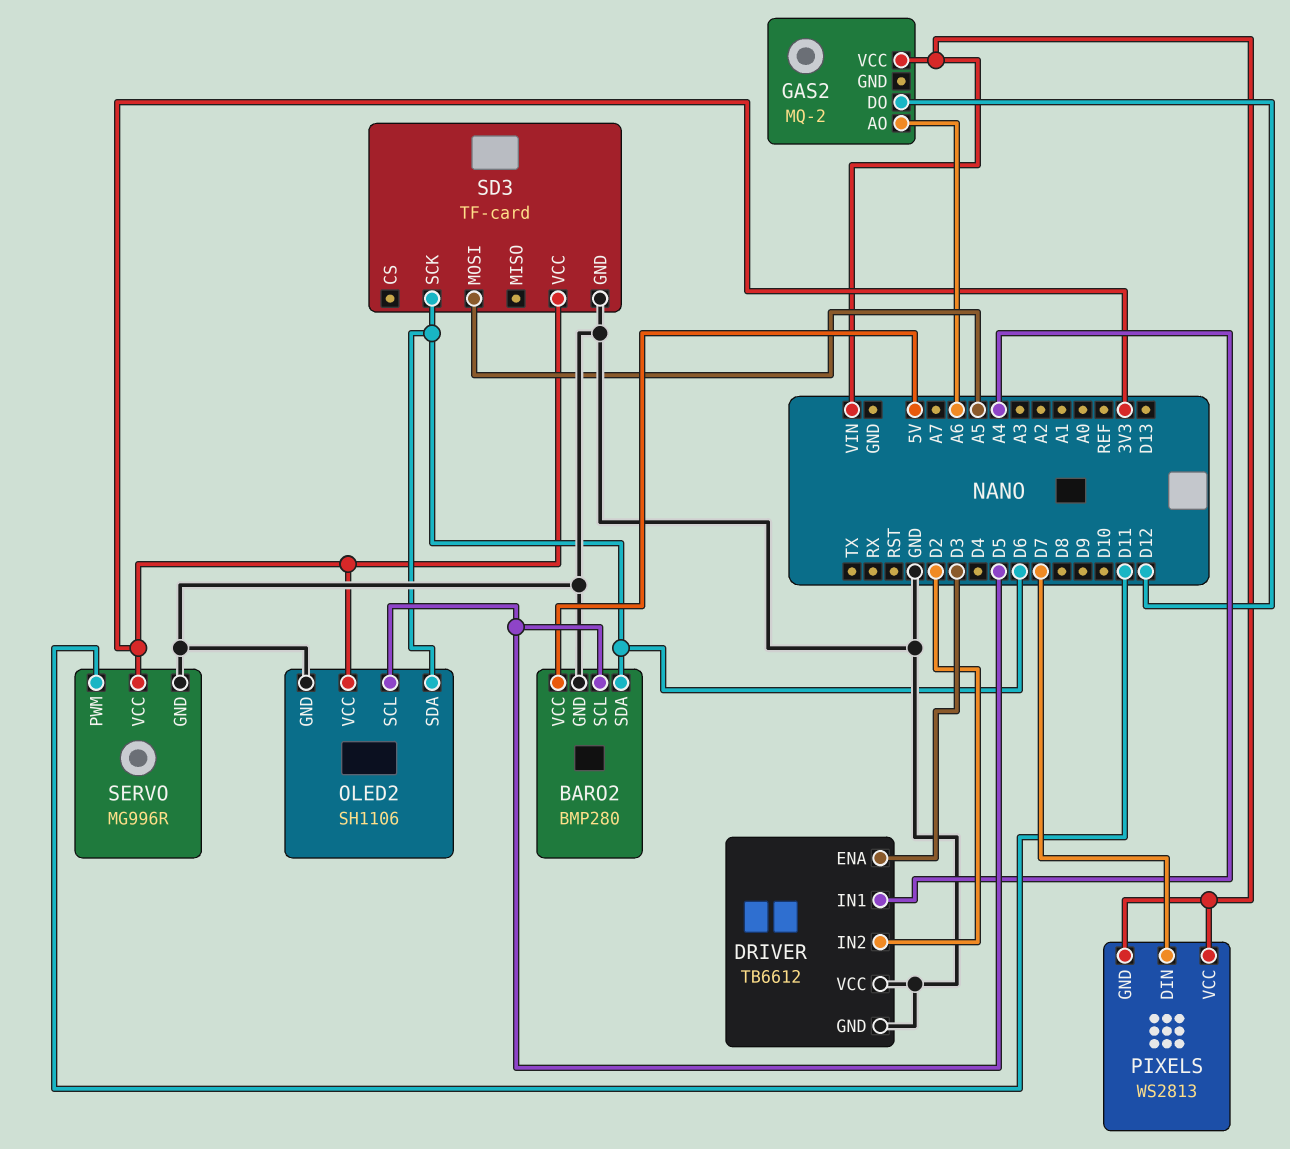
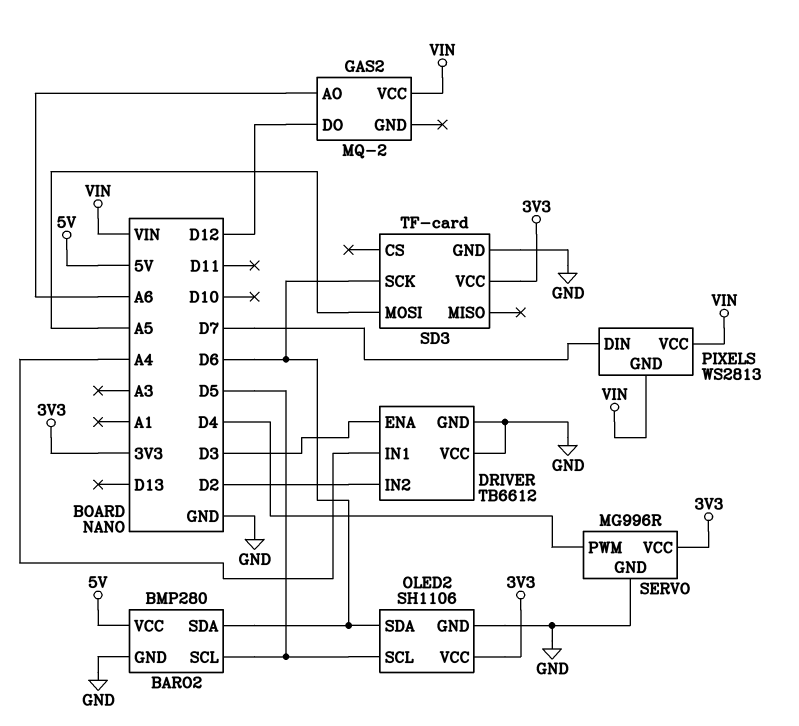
SERVO pin PWM: D11 -> D4

